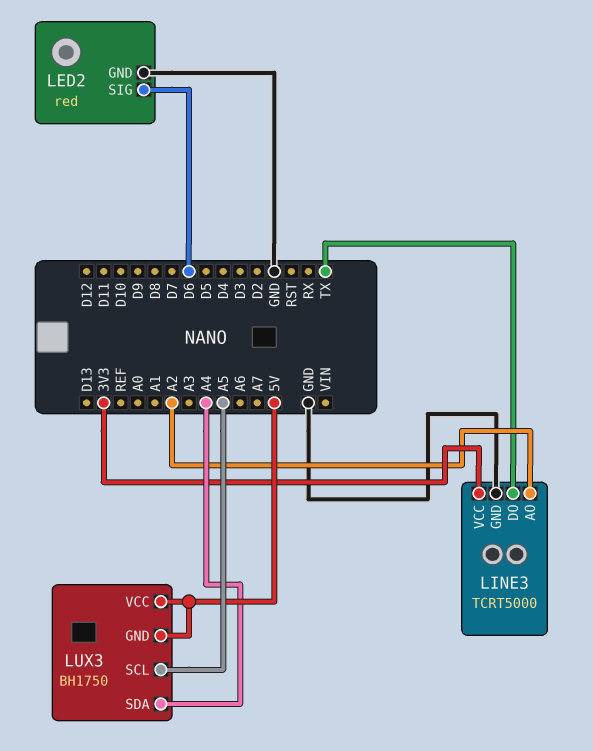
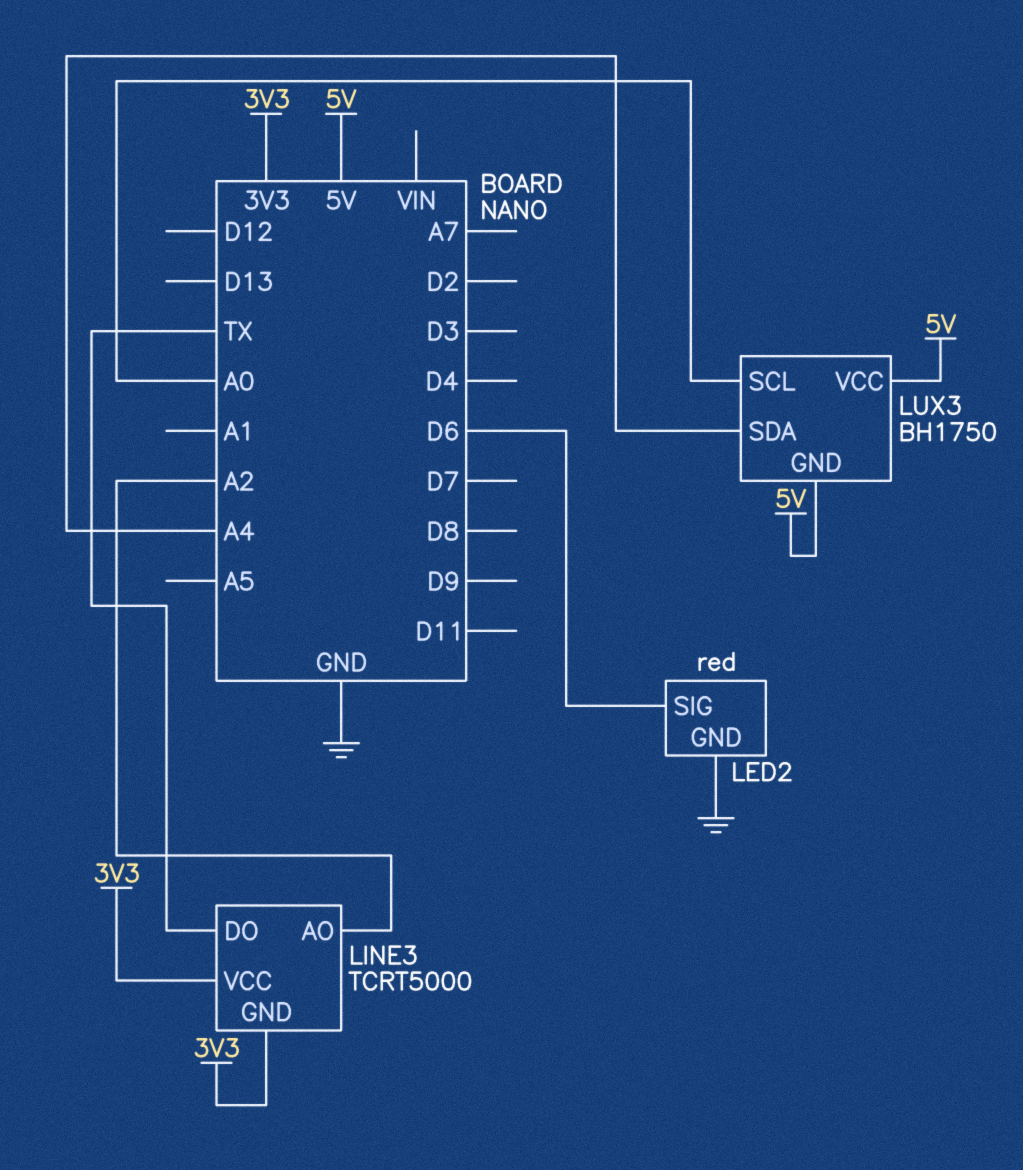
LINE3 pin GND: GND -> 3V3
LUX3 pin SCL: A5 -> A0

